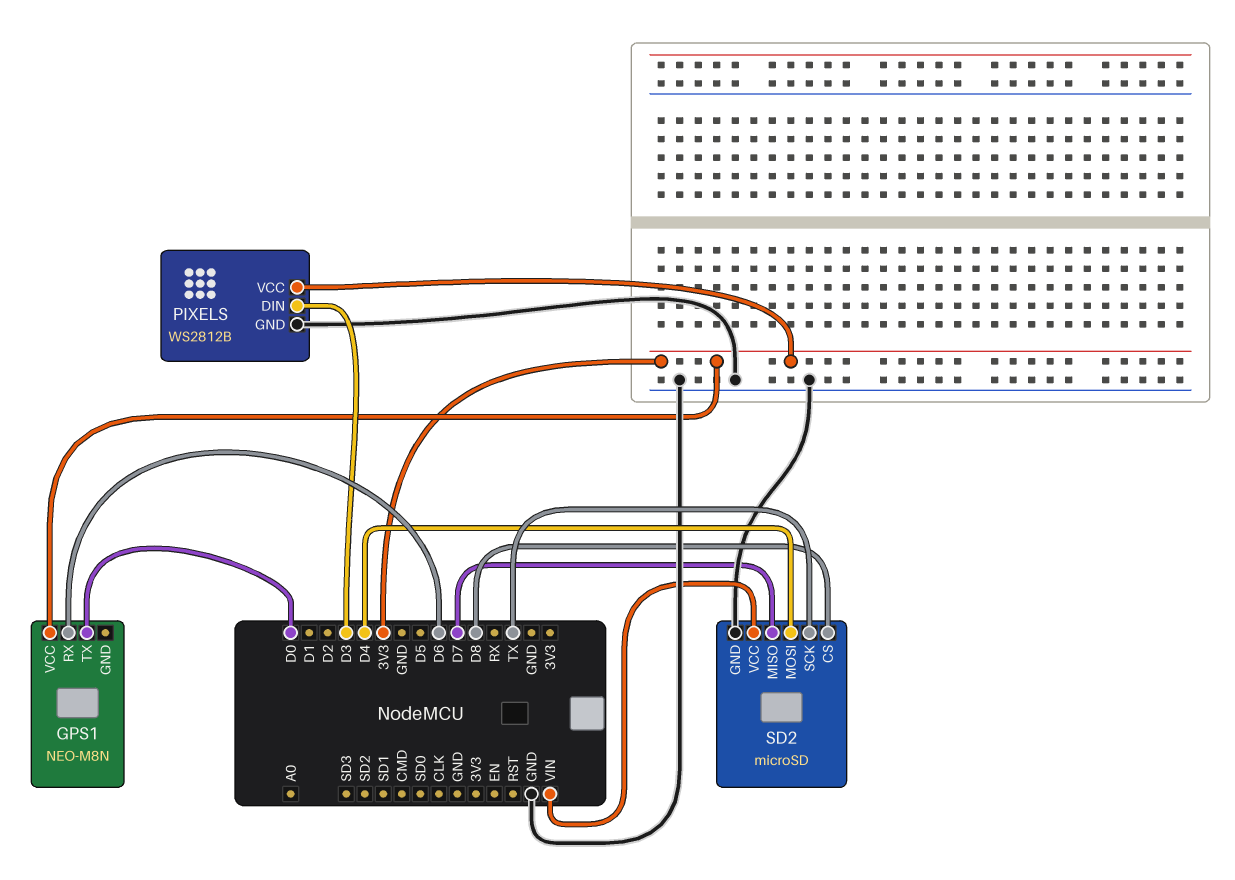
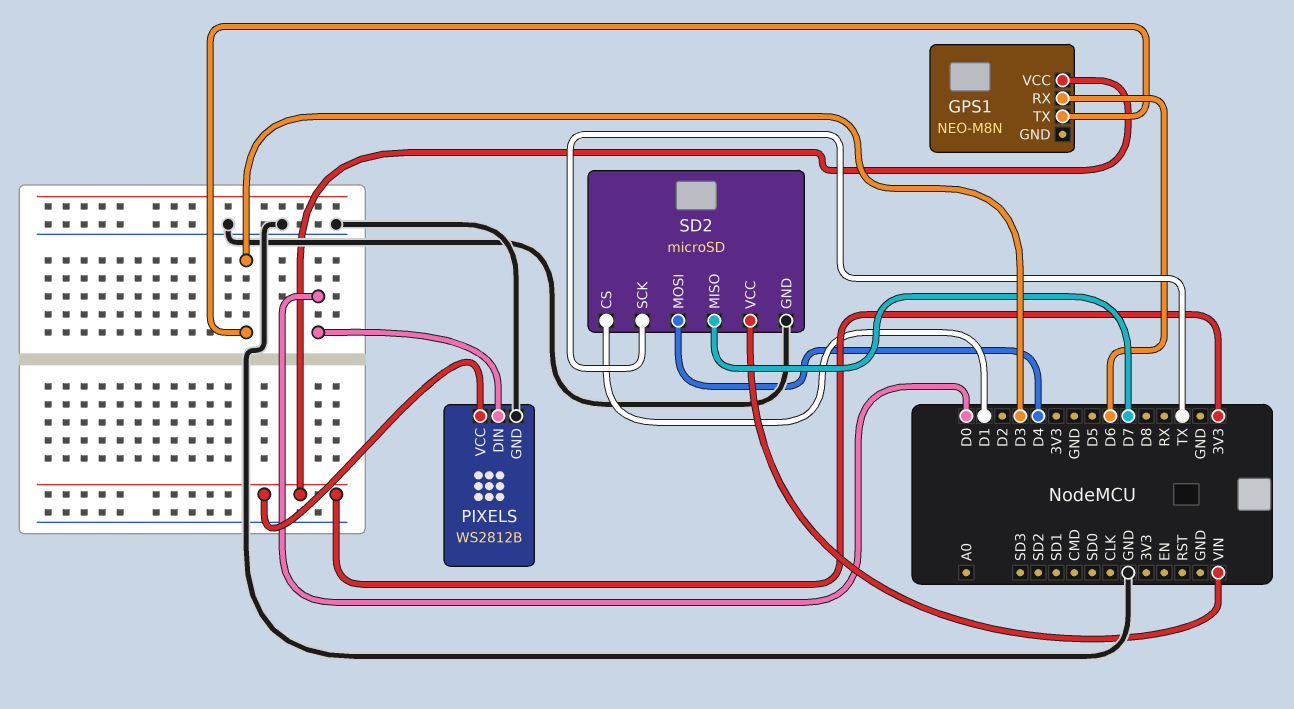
GPS1 pin TX: D0 -> D3
PIXELS pin DIN: D3 -> D0
SD2 pin CS: D8 -> D1

